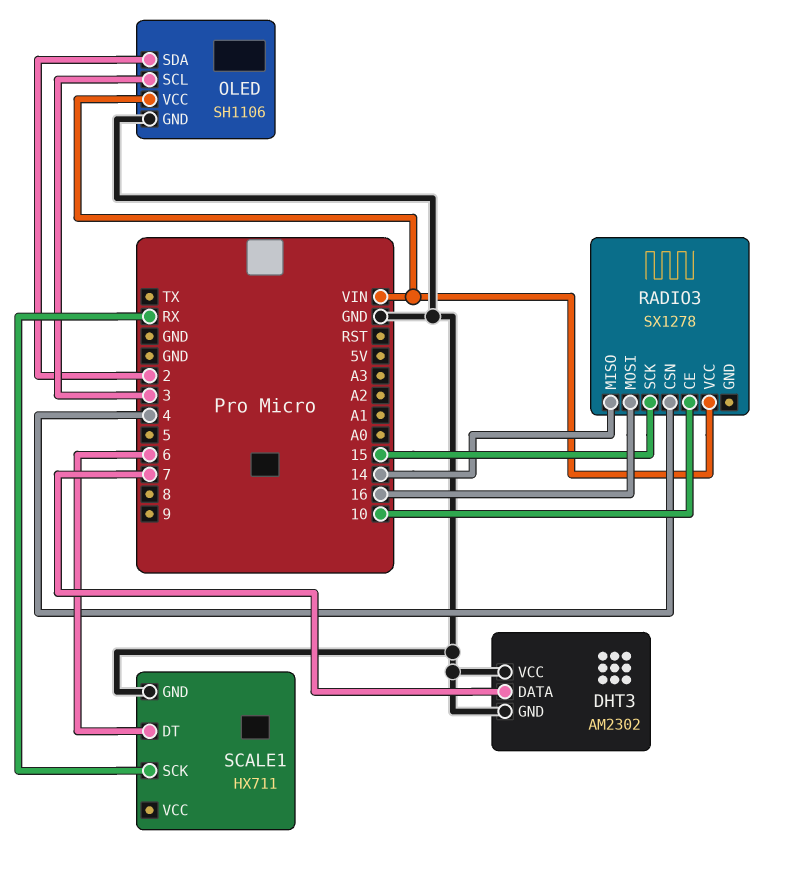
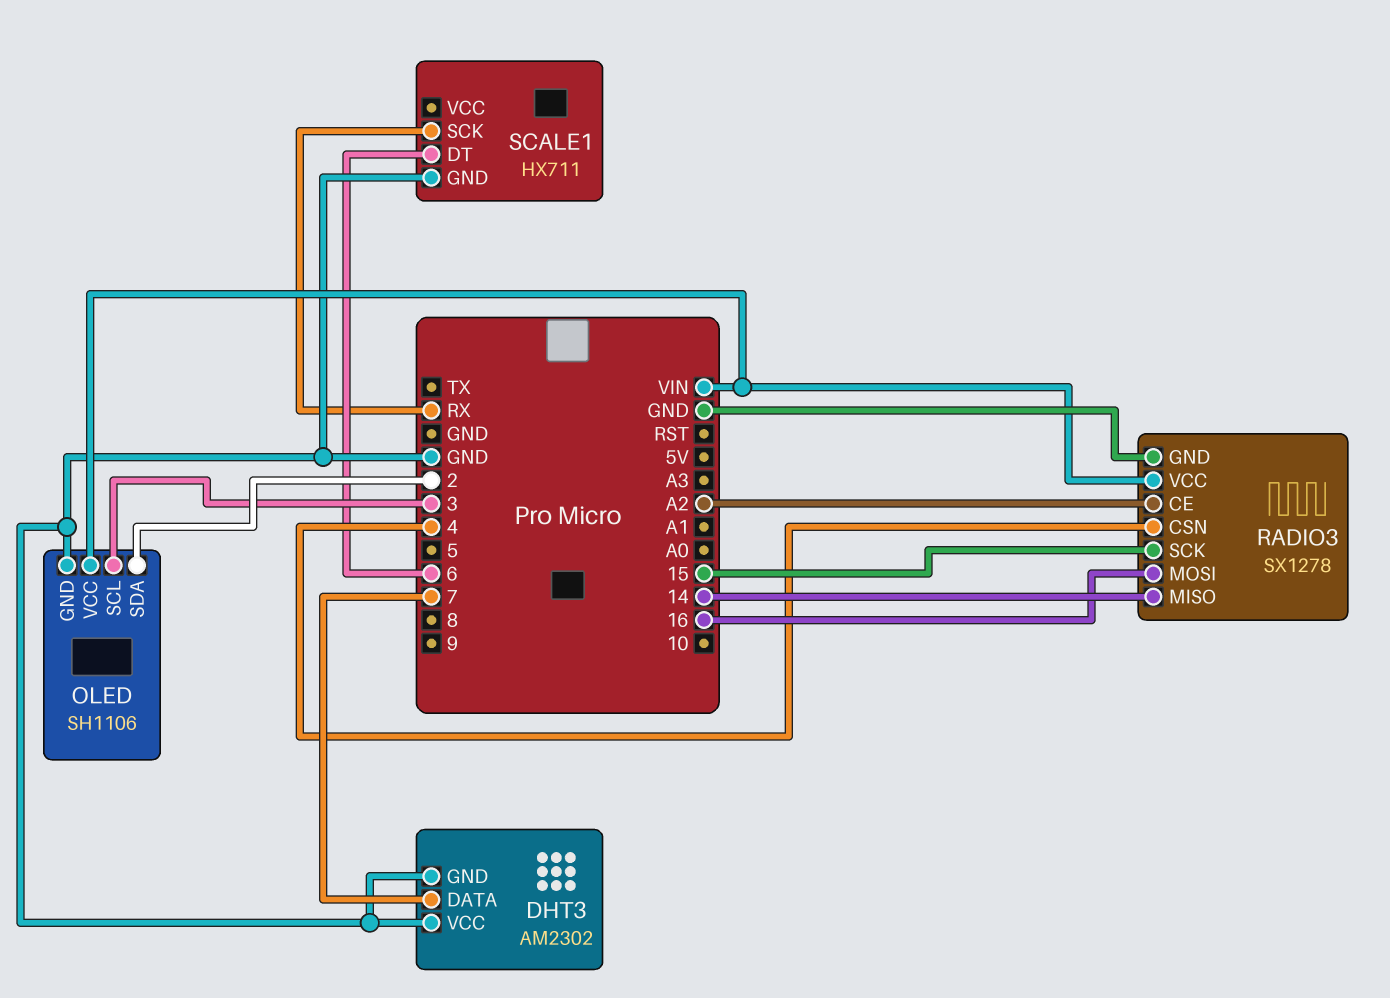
RADIO3 pin CE: 10 -> A2
RADIO3 pin GND: none -> GND

